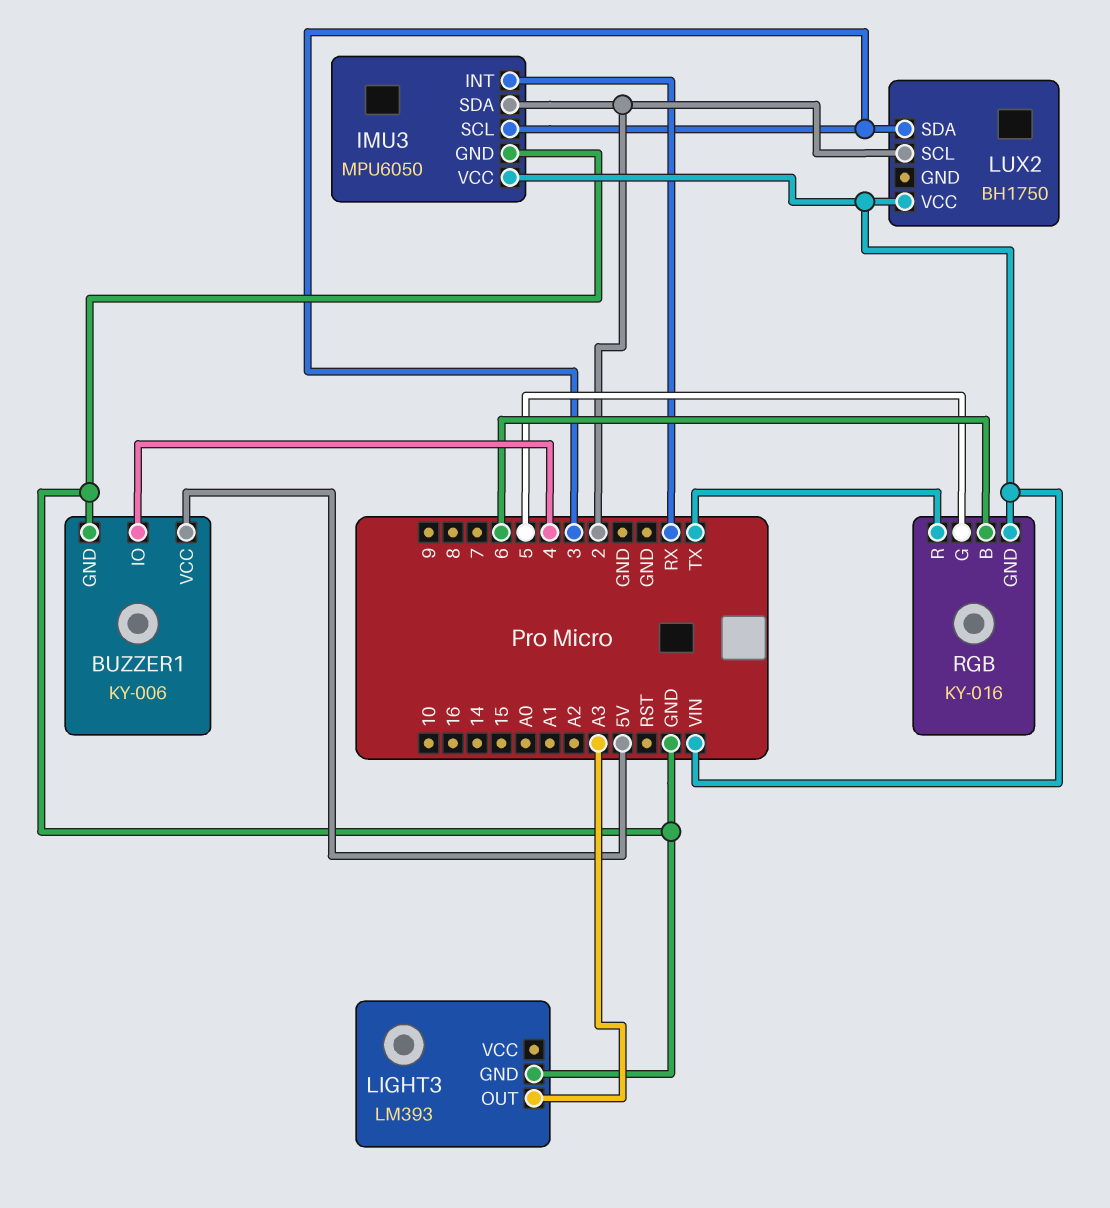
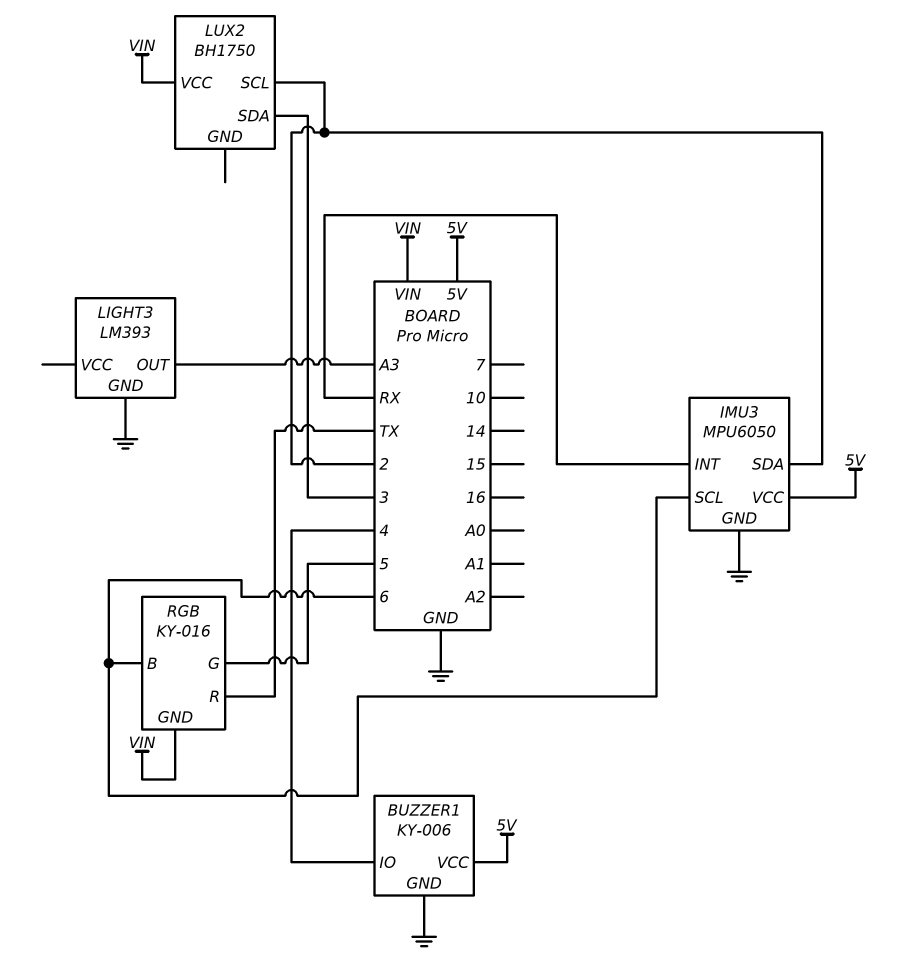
IMU3 pin SCL: 3 -> 6
IMU3 pin VCC: VIN -> 5V

